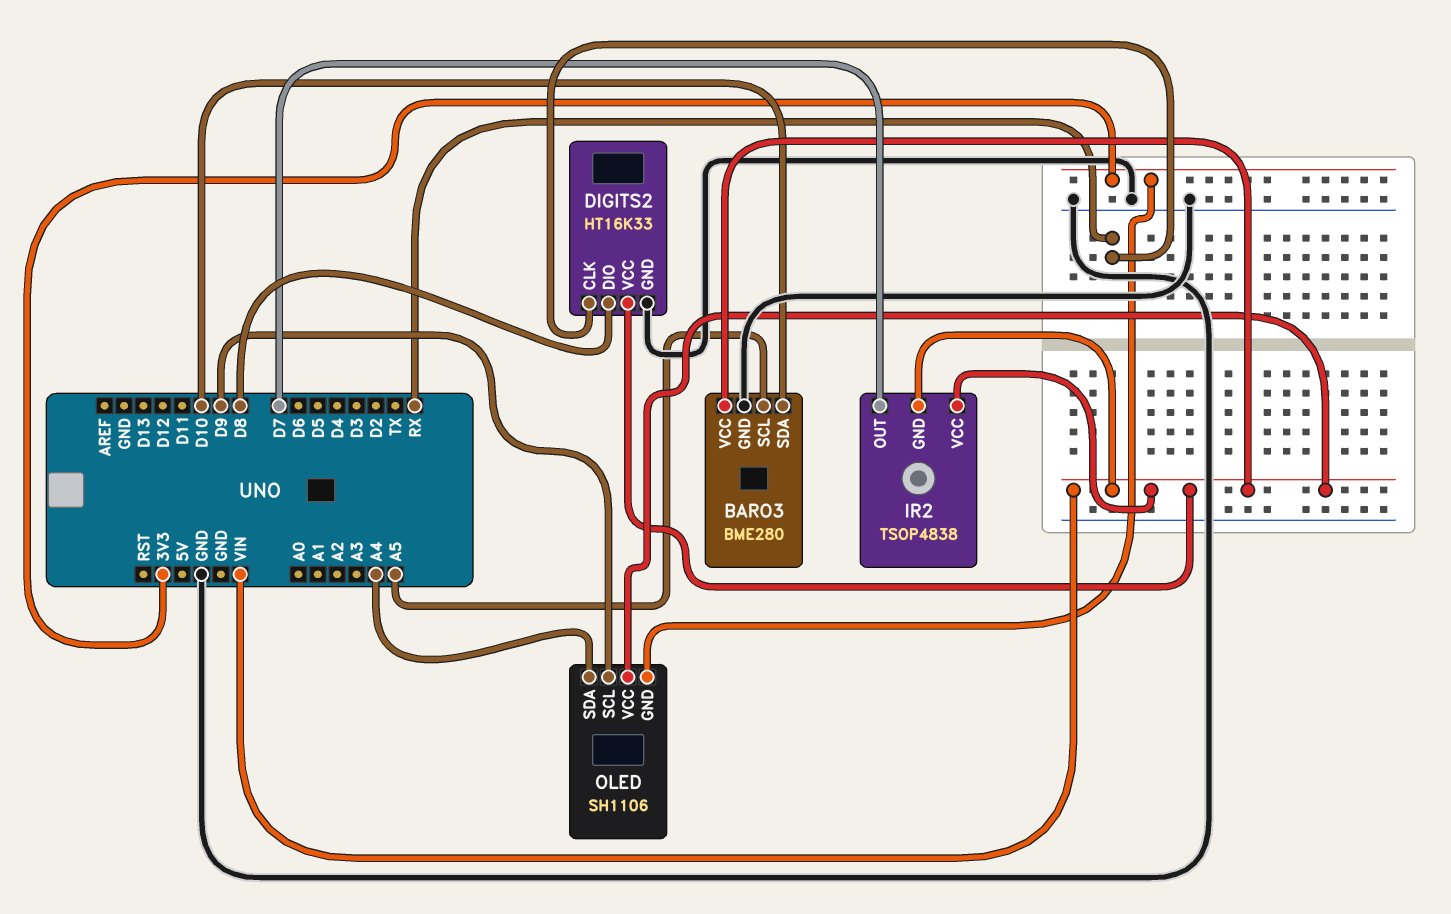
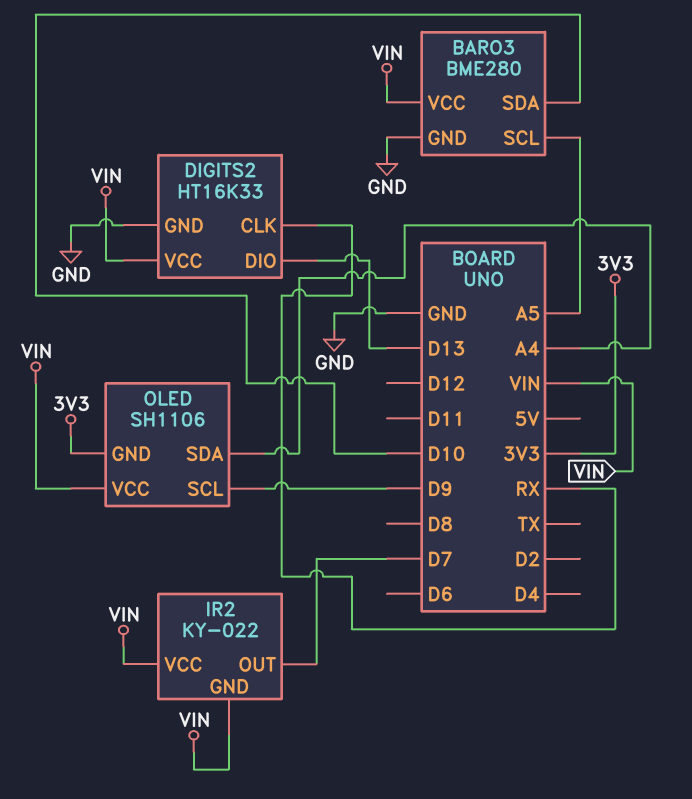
DIGITS2 pin DIO: D8 -> D13
IR2: TSOP4838 -> KY-022

